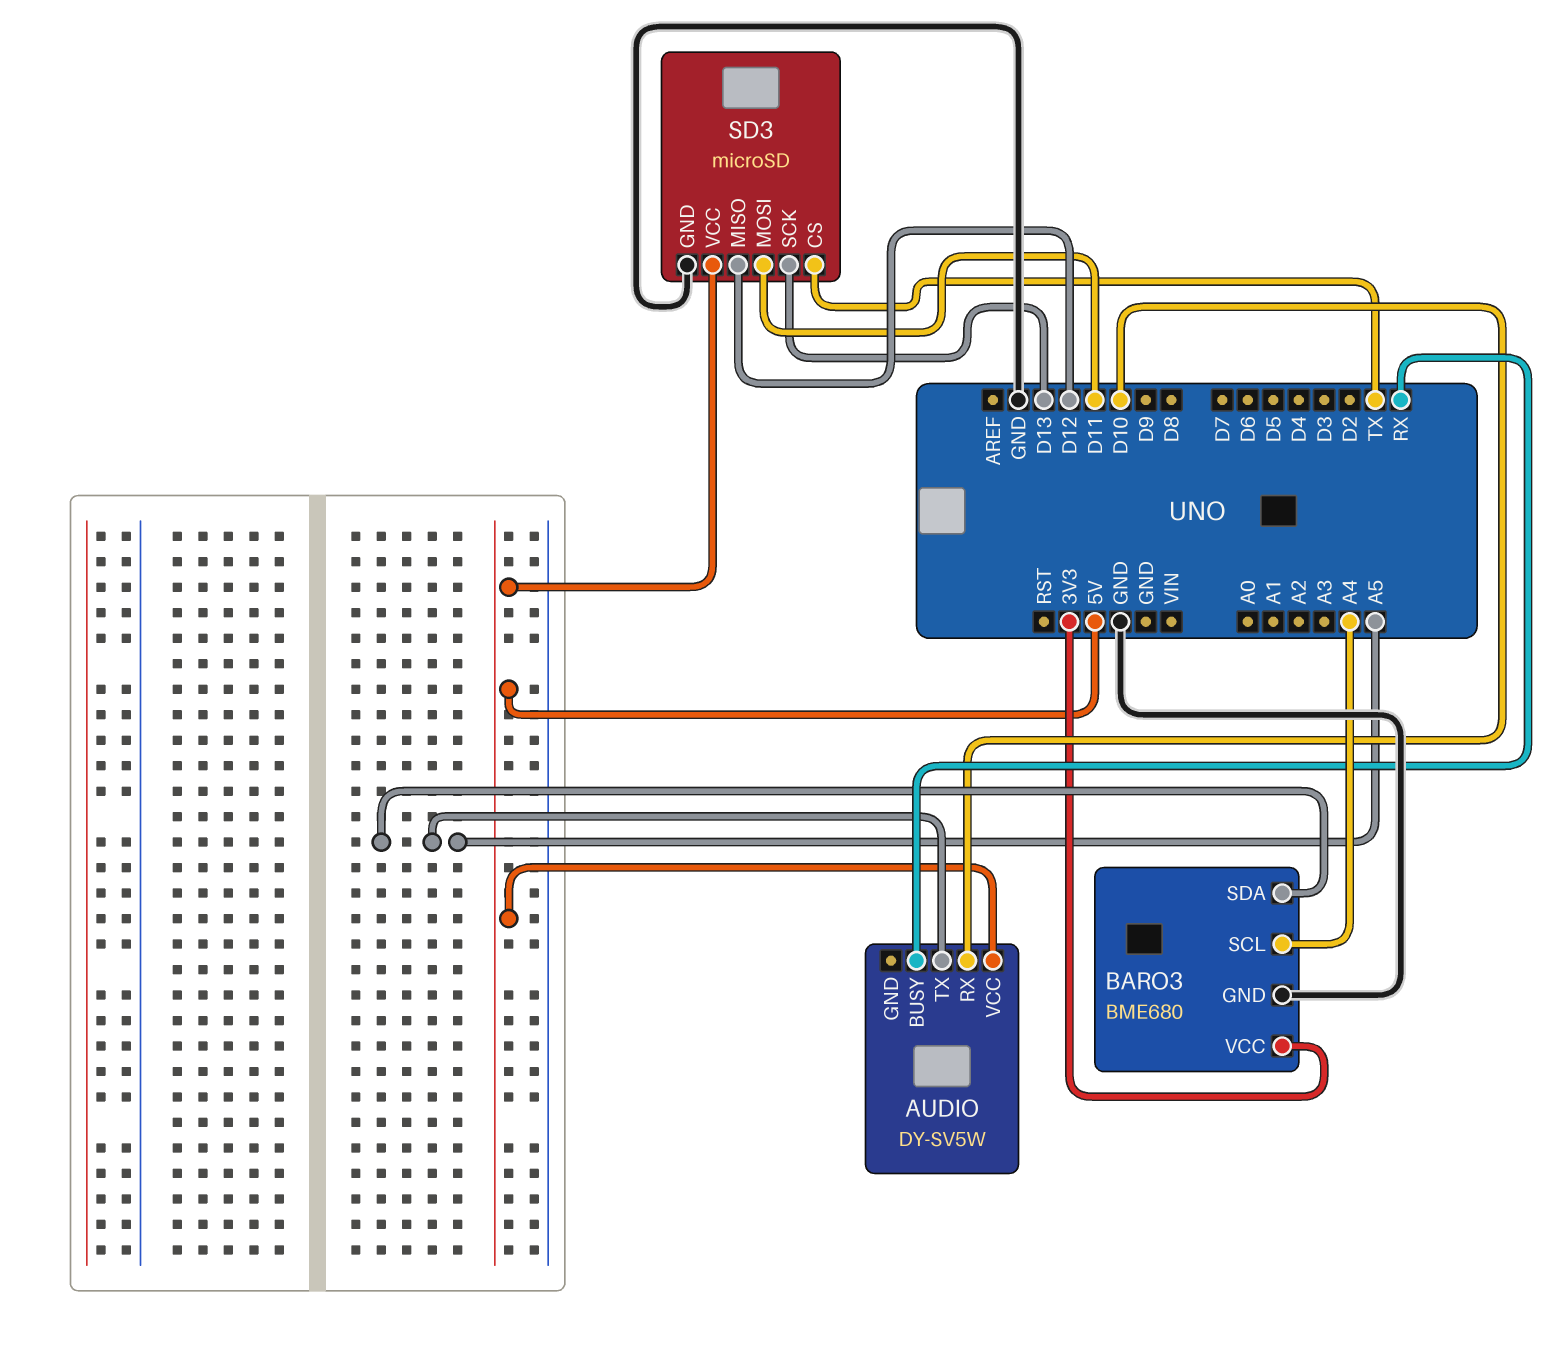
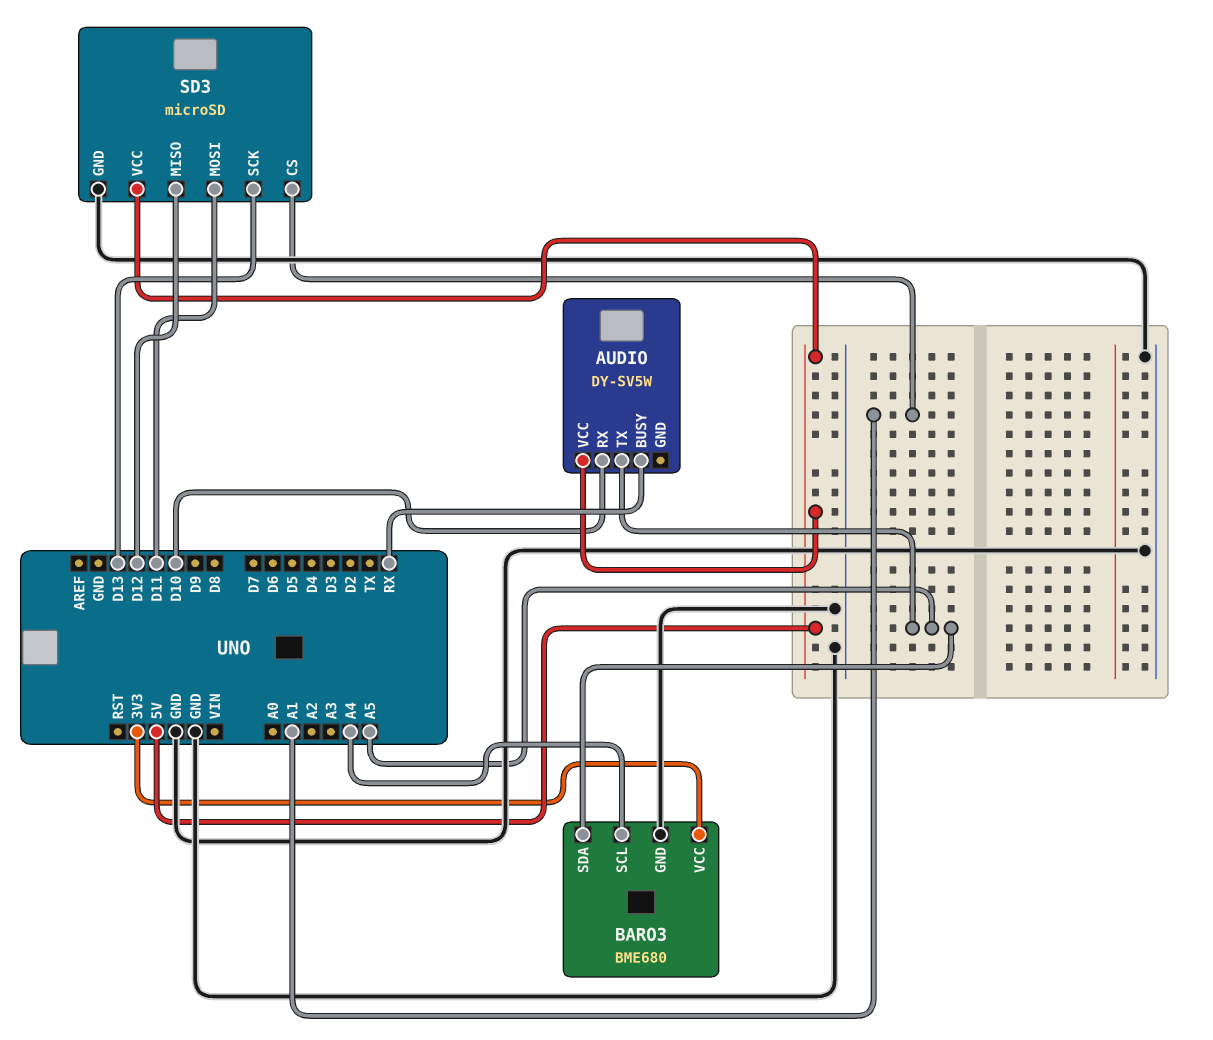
SD3 pin CS: TX -> A1

